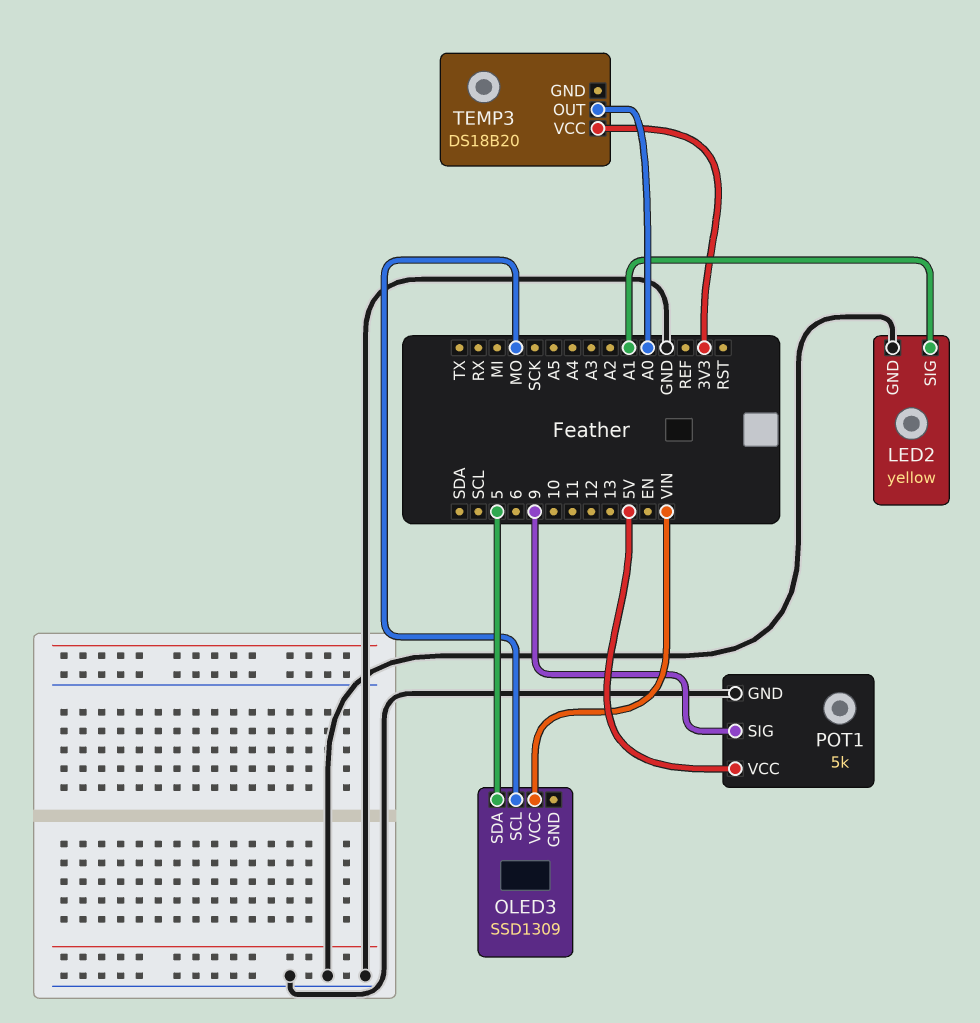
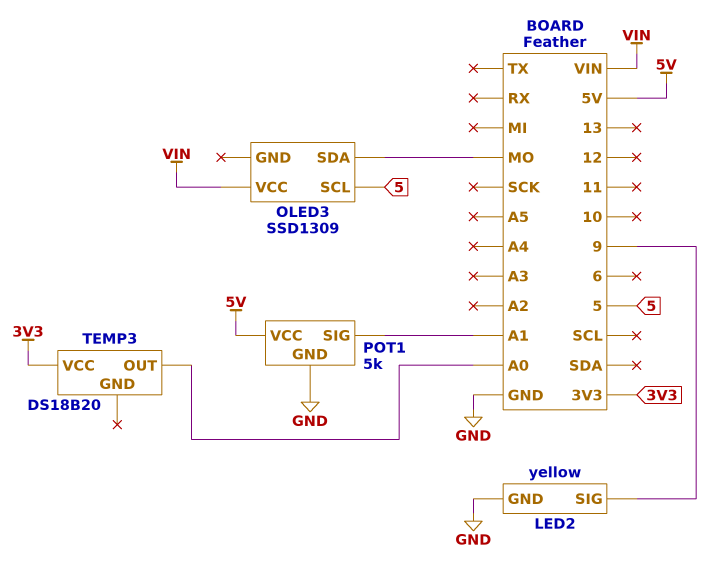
LED2 pin SIG: A1 -> 9
OLED3 pin SCL: MO -> 5
OLED3 pin SDA: 5 -> MO
POT1 pin SIG: 9 -> A1

